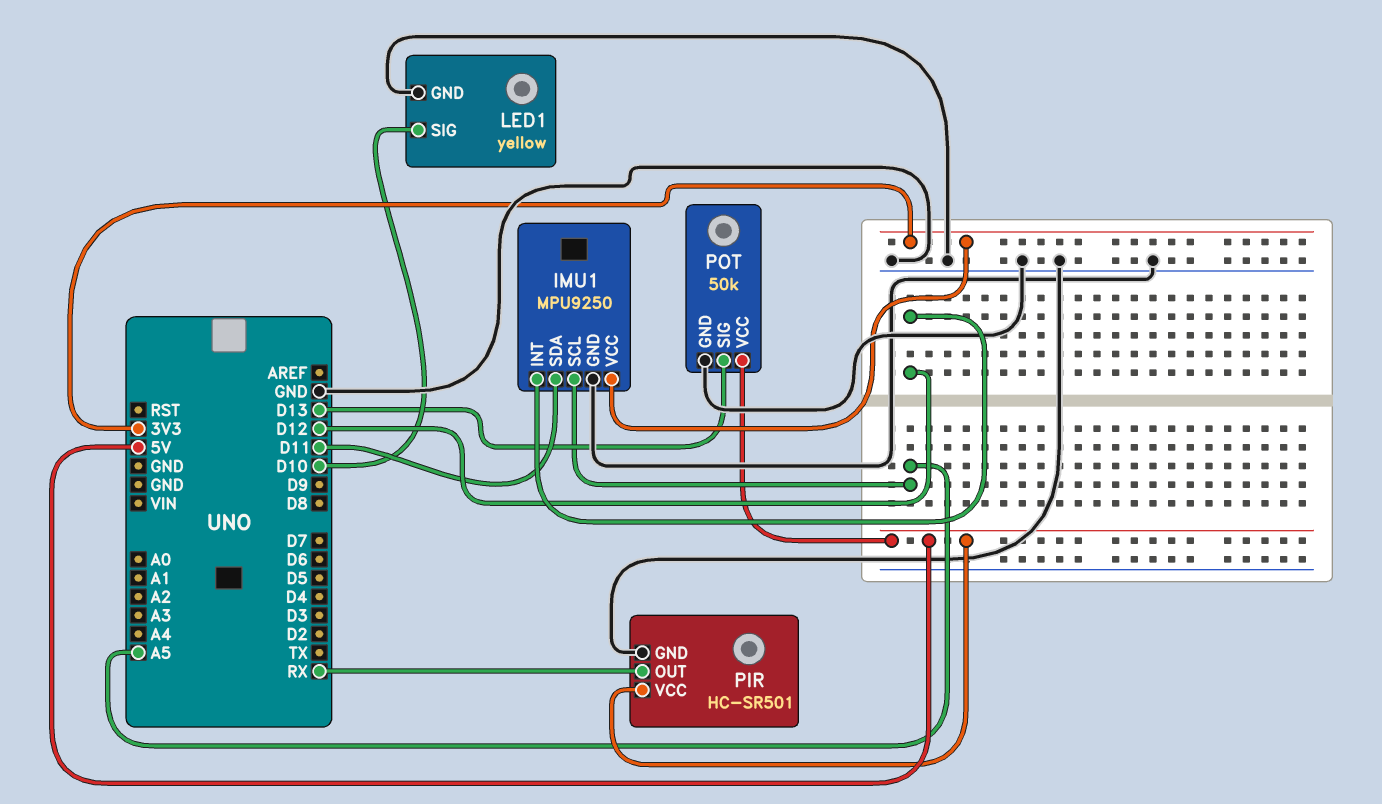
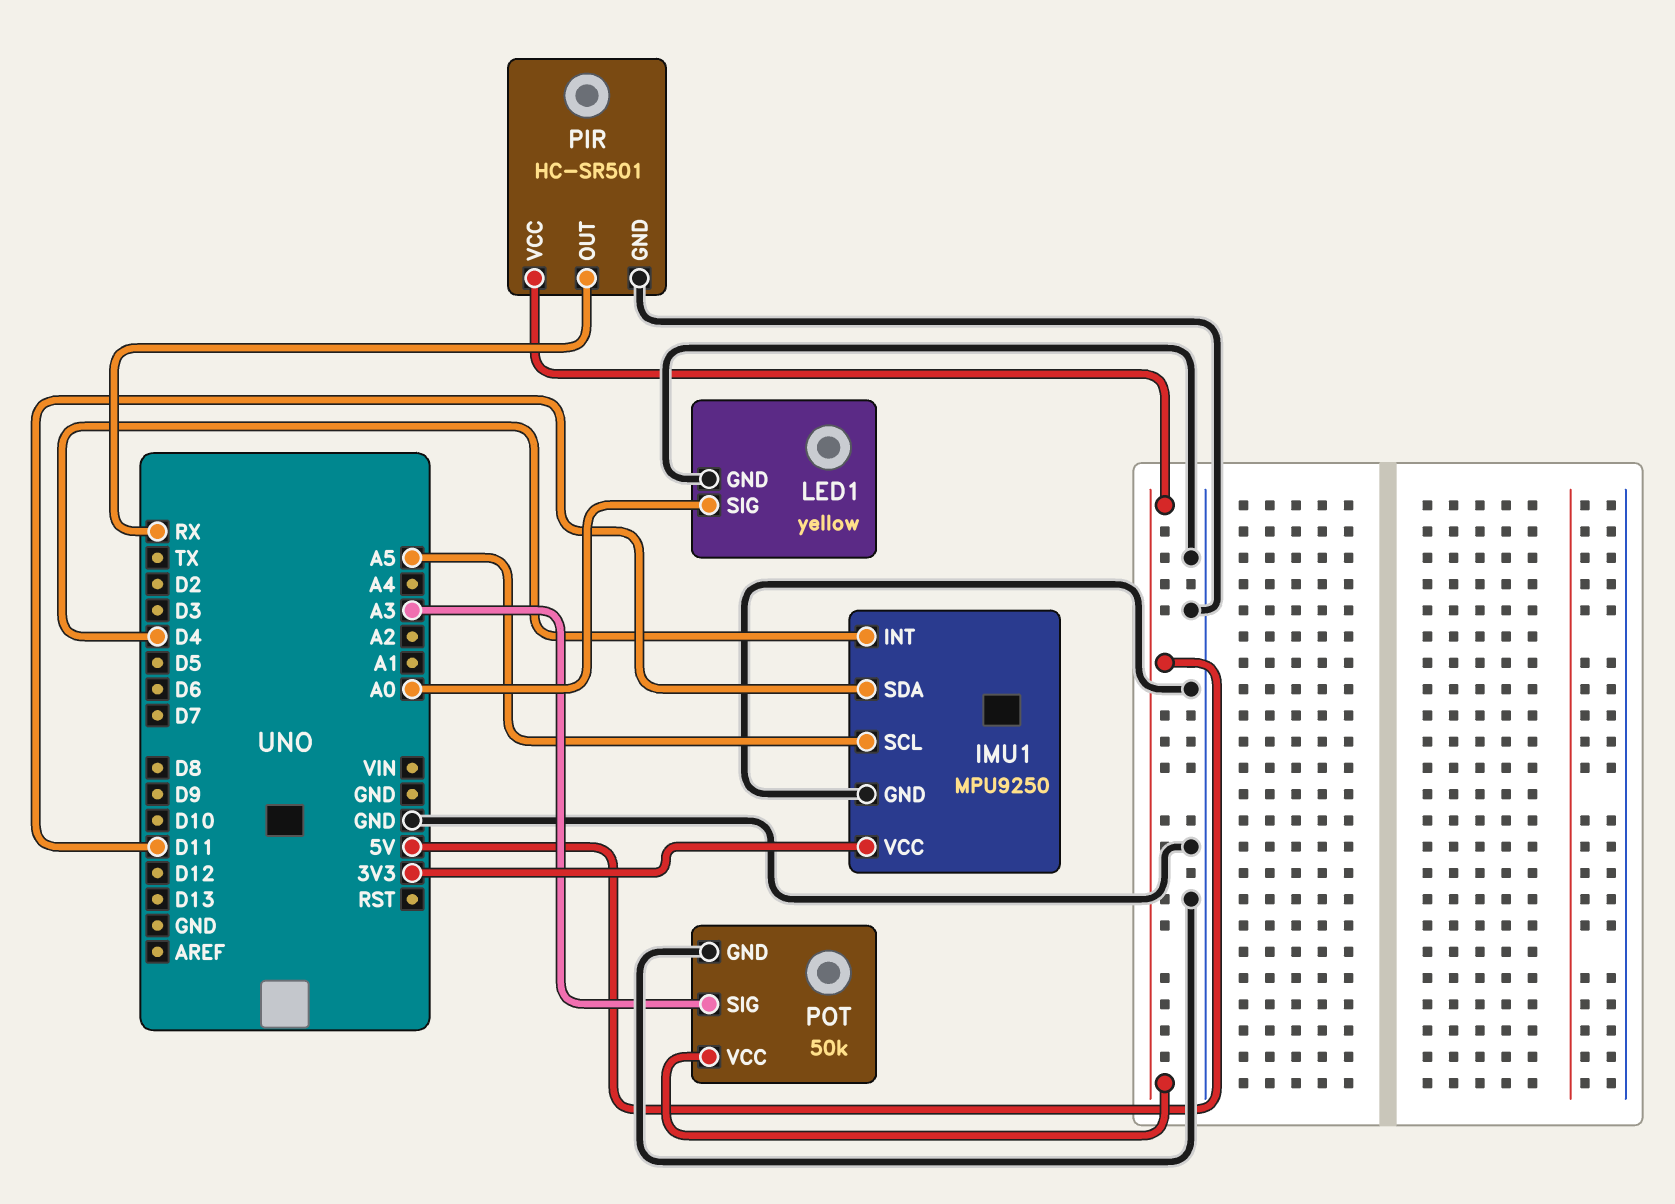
IMU1 pin INT: D12 -> D4
LED1 pin SIG: D10 -> A0
POT pin SIG: D13 -> A3

